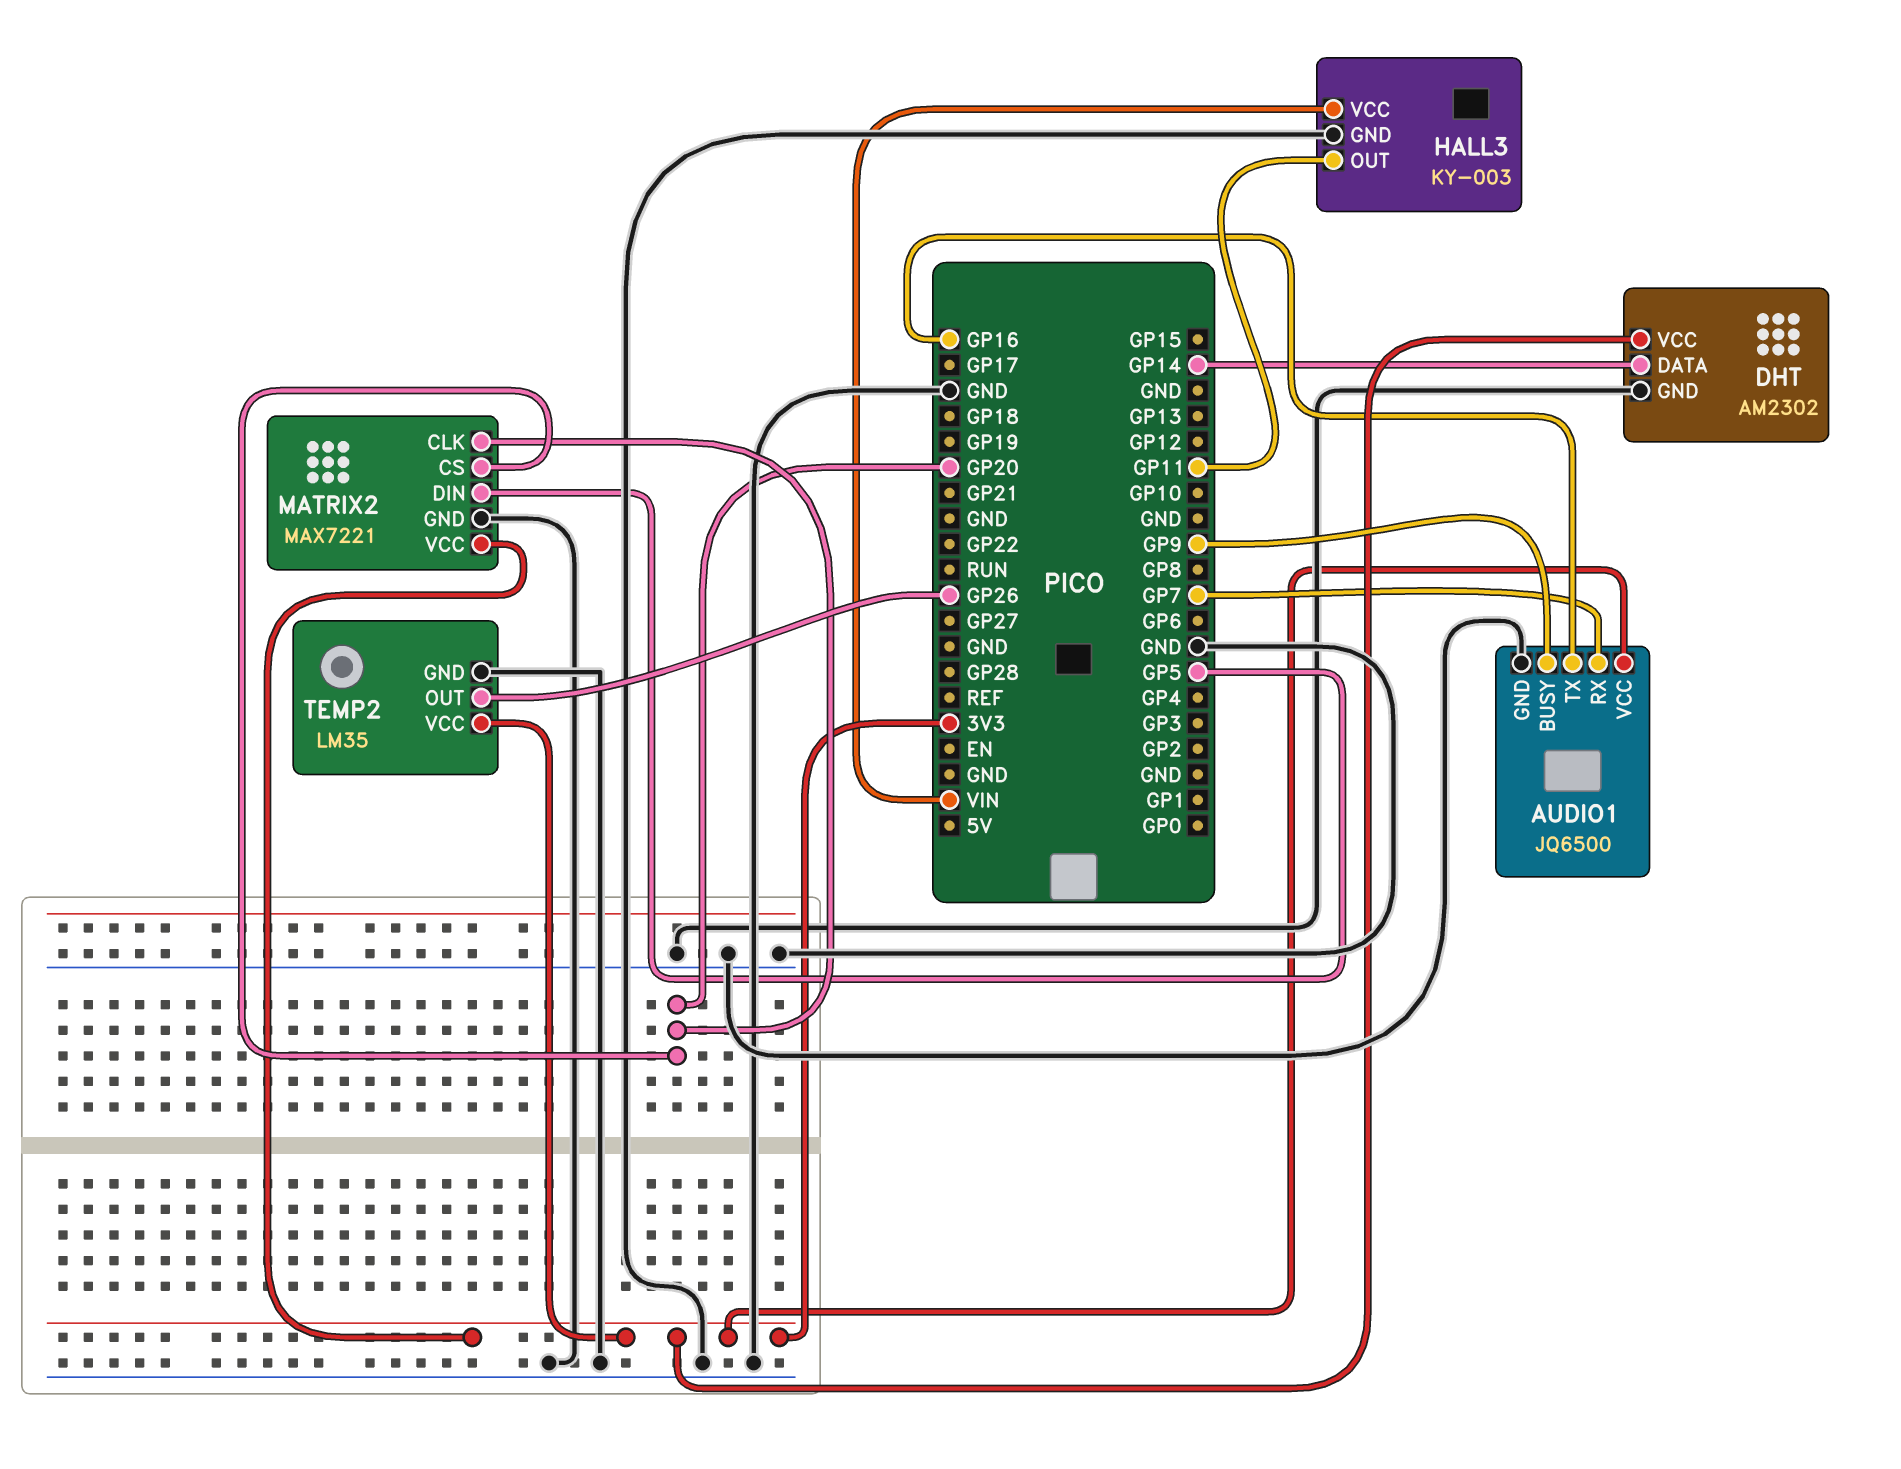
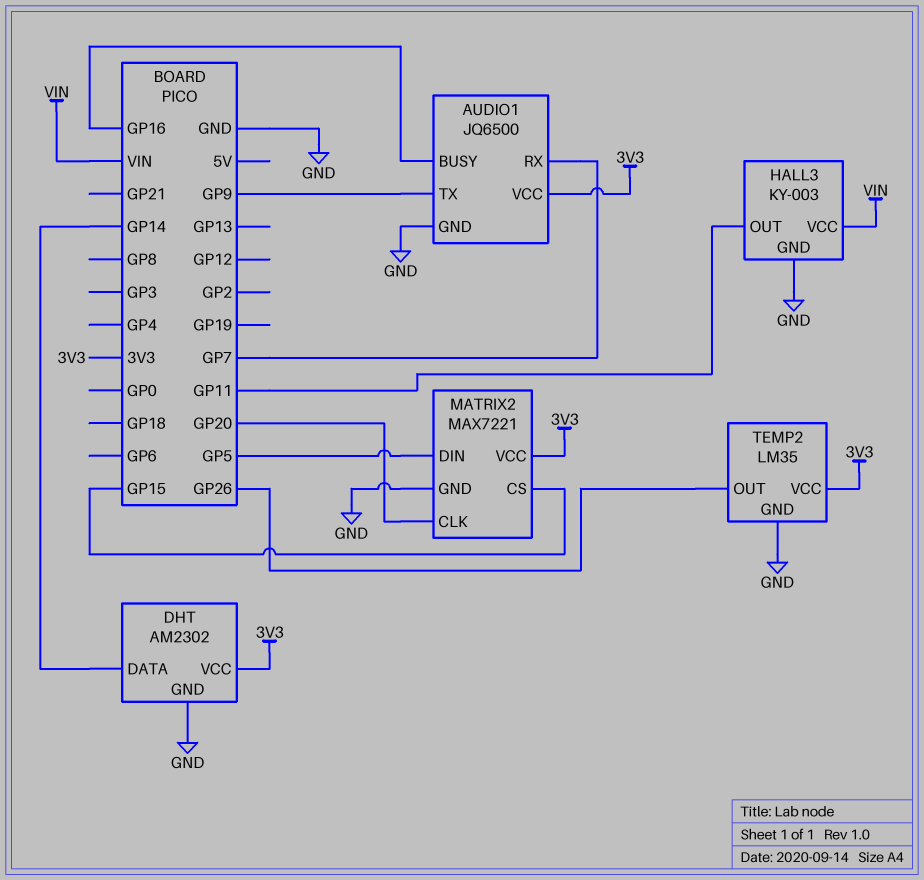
AUDIO1 pin BUSY: GP9 -> GP16
AUDIO1 pin TX: GP16 -> GP9
MATRIX2 pin CS: GP20 -> GP15

